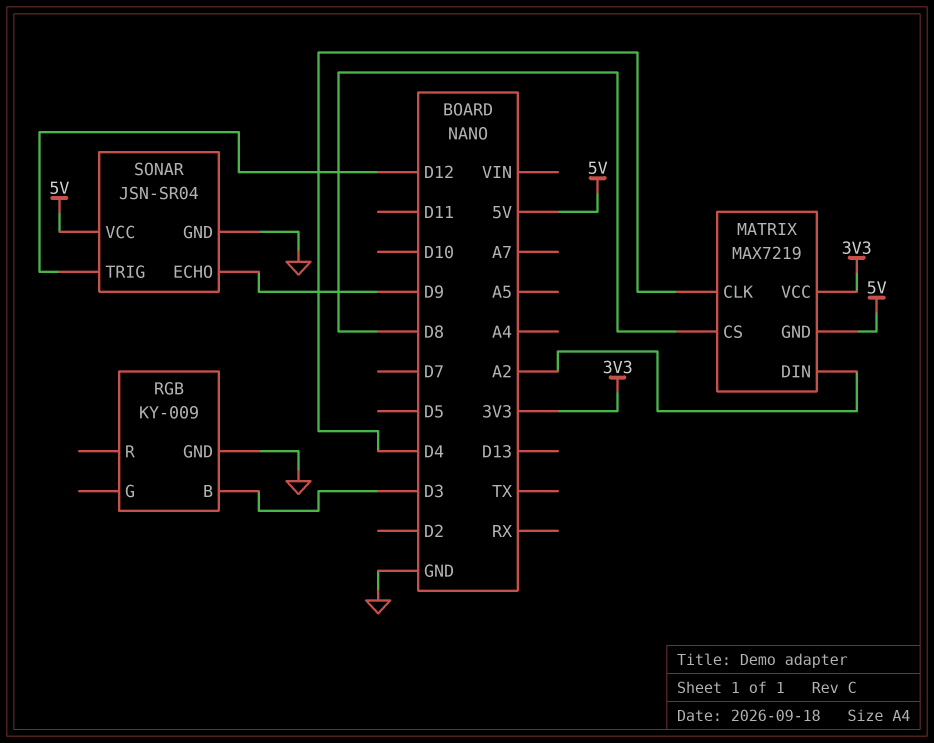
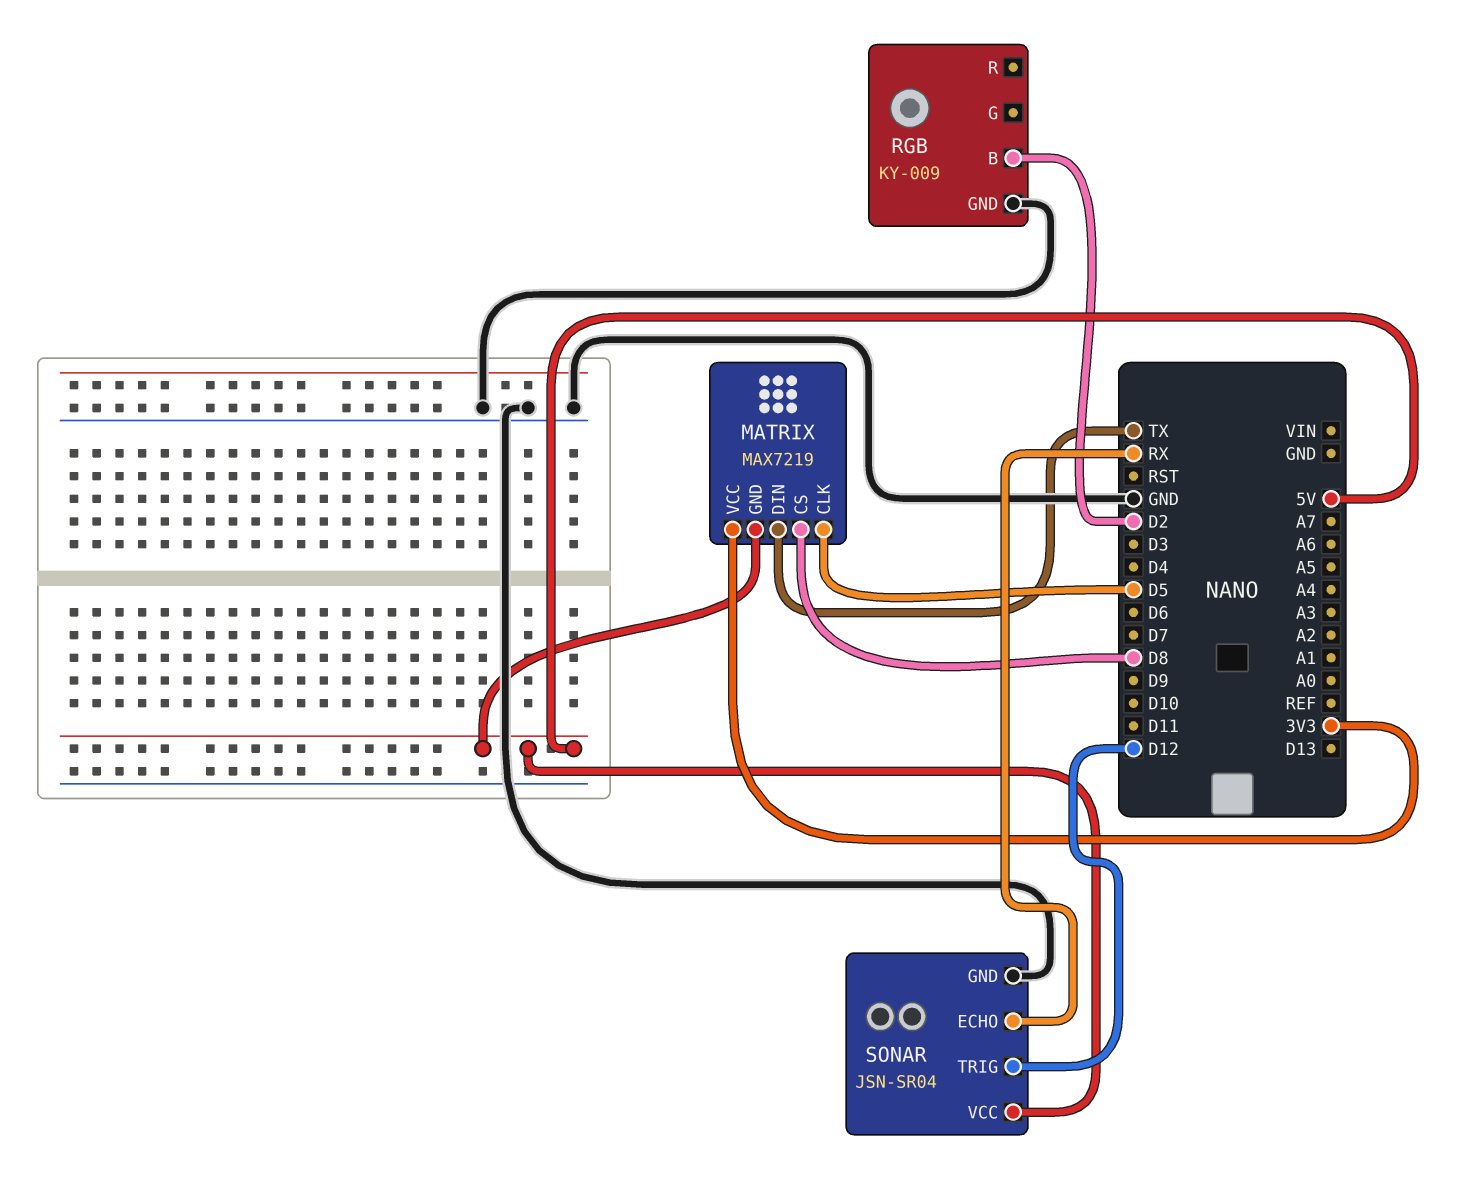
MATRIX pin CLK: D4 -> D5
MATRIX pin DIN: A2 -> TX
RGB pin B: D3 -> D2
SONAR pin ECHO: D9 -> RX

